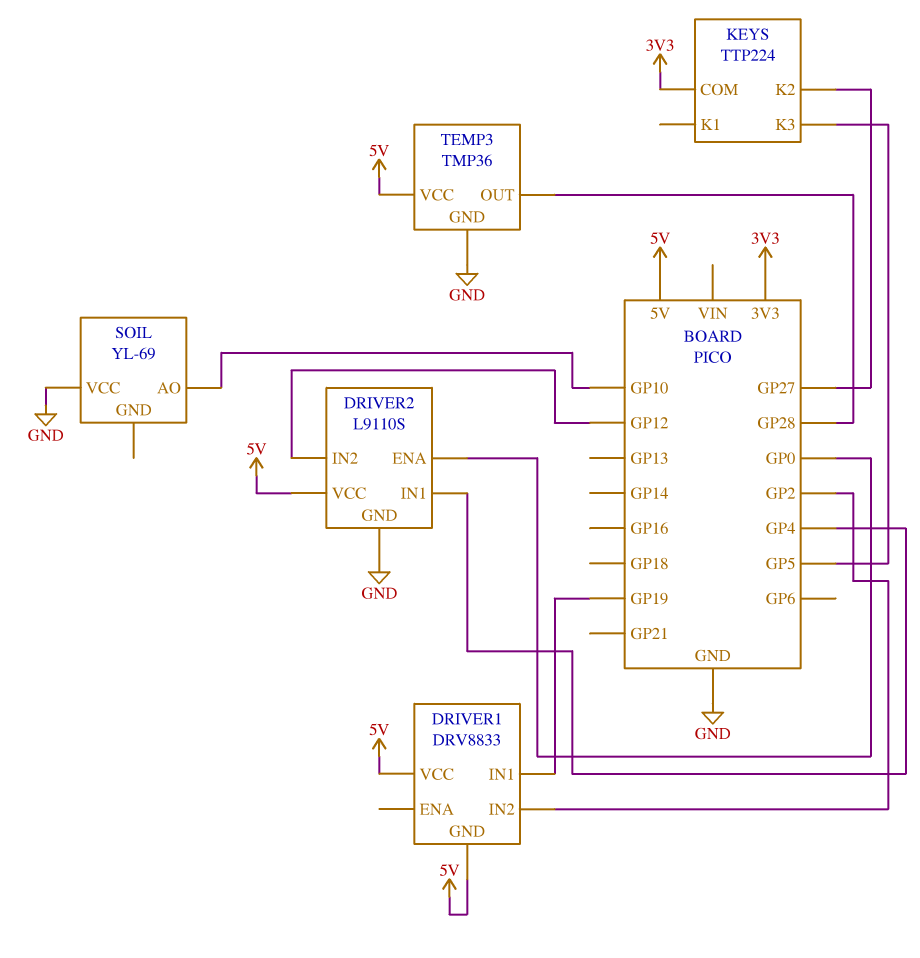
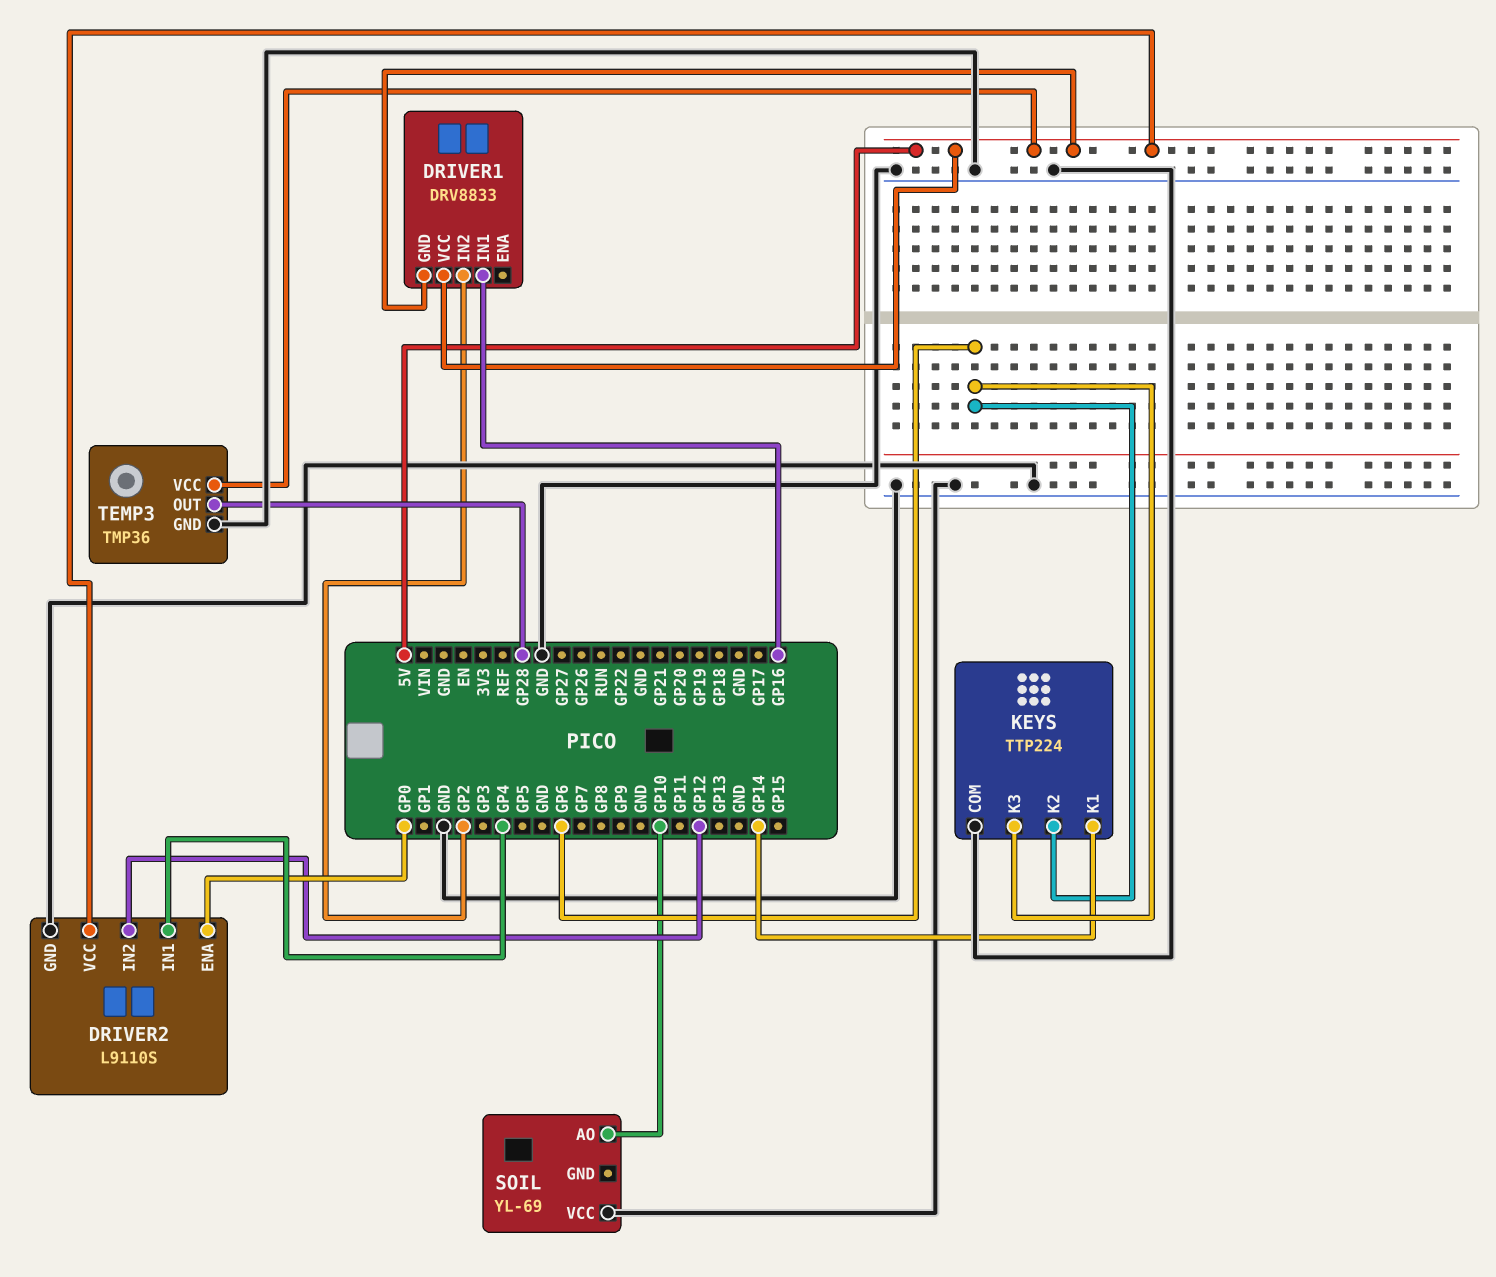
DRIVER1 pin IN1: GP19 -> GP16
KEYS pin COM: 3V3 -> GND
KEYS pin K1: none -> GP14
KEYS pin K2: GP27 -> GP6
KEYS pin K3: GP5 -> GP6

